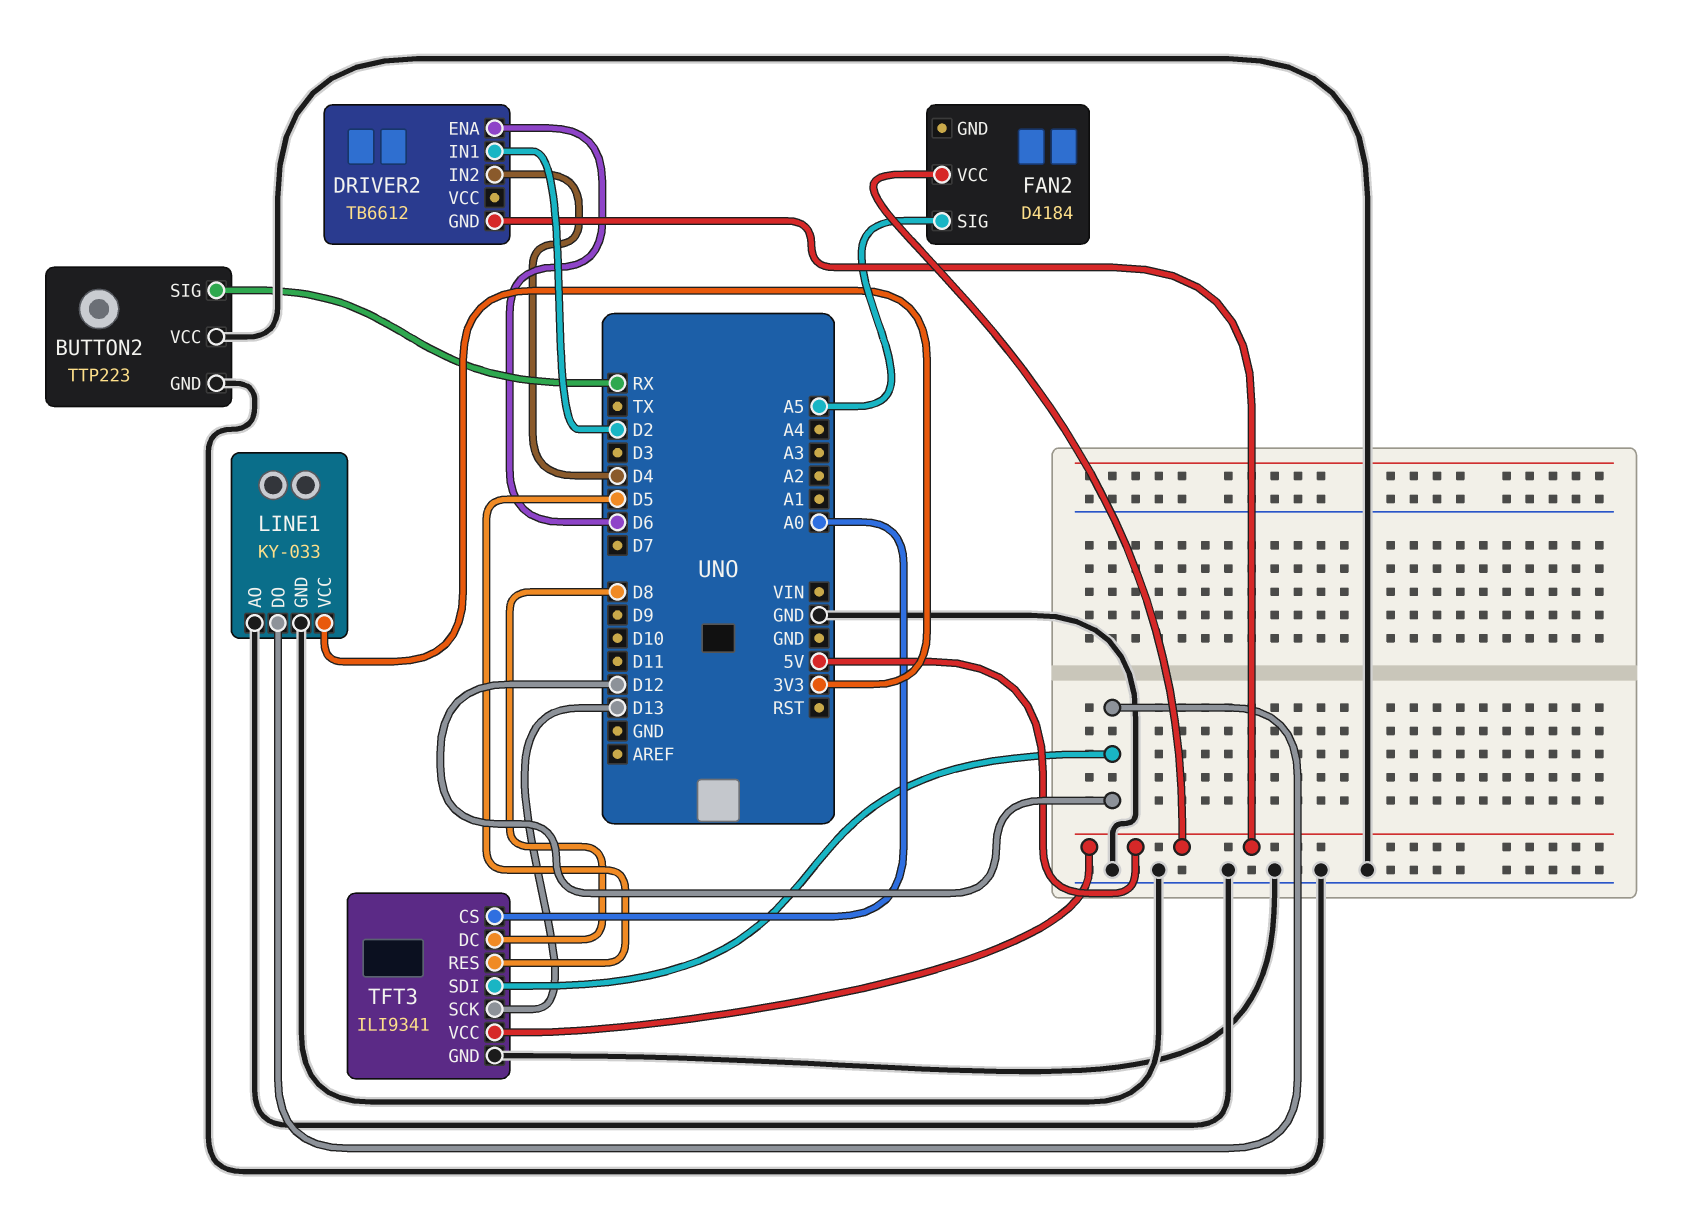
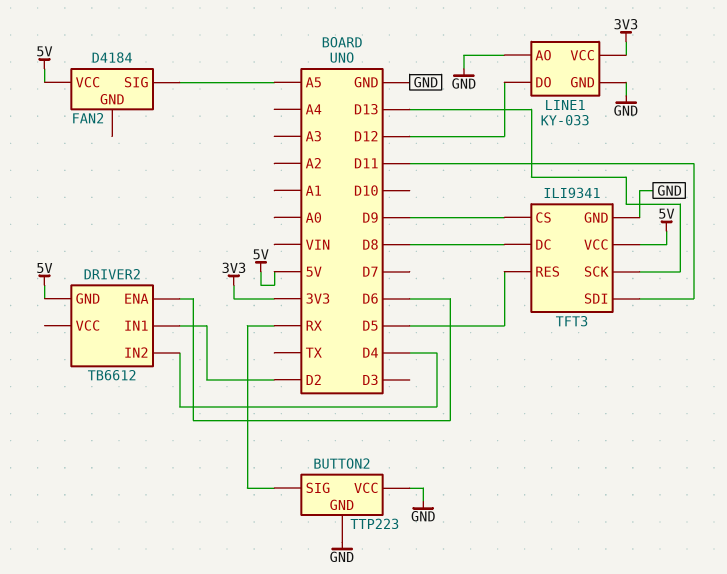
TFT3 pin CS: A0 -> D9
TFT3 pin SDI: D12 -> D11

